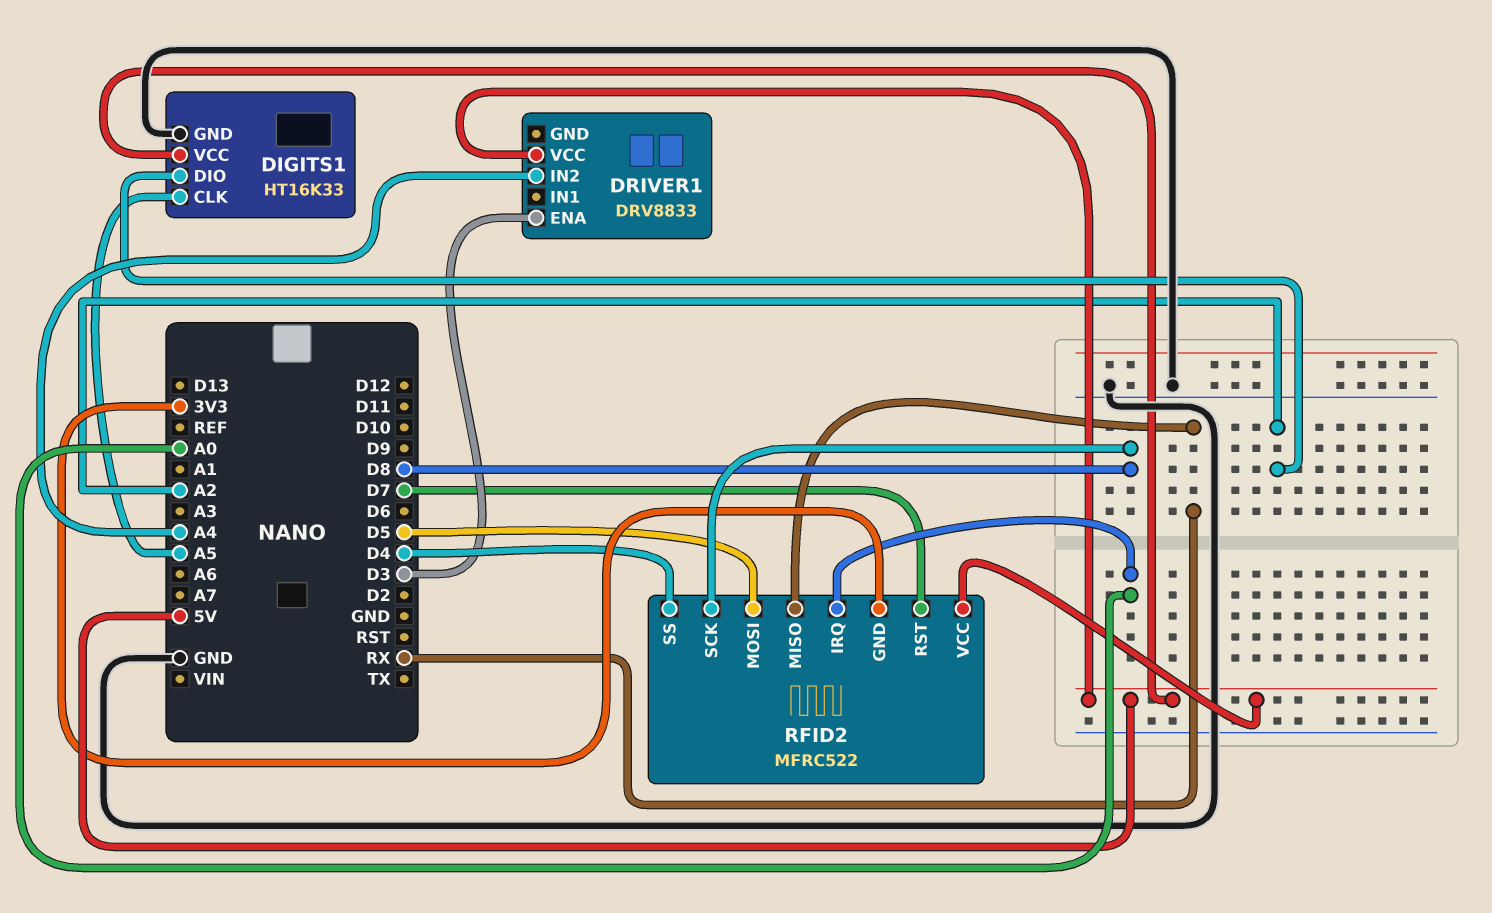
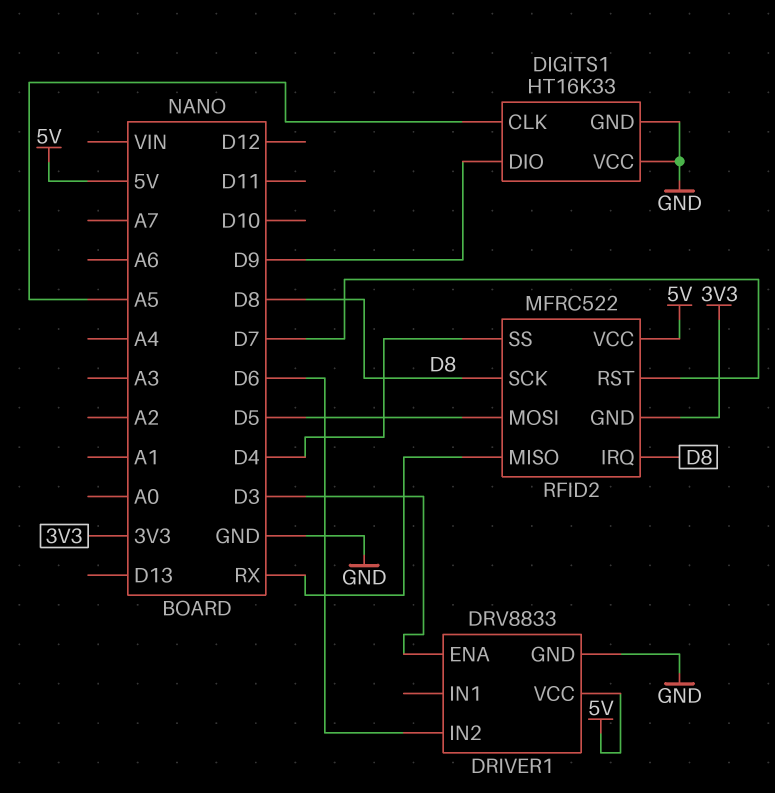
DIGITS1 pin DIO: A2 -> D9
DIGITS1 pin VCC: 5V -> GND
DRIVER1 pin GND: none -> GND
DRIVER1 pin IN2: A4 -> D6
RFID2 pin IRQ: A0 -> D8

